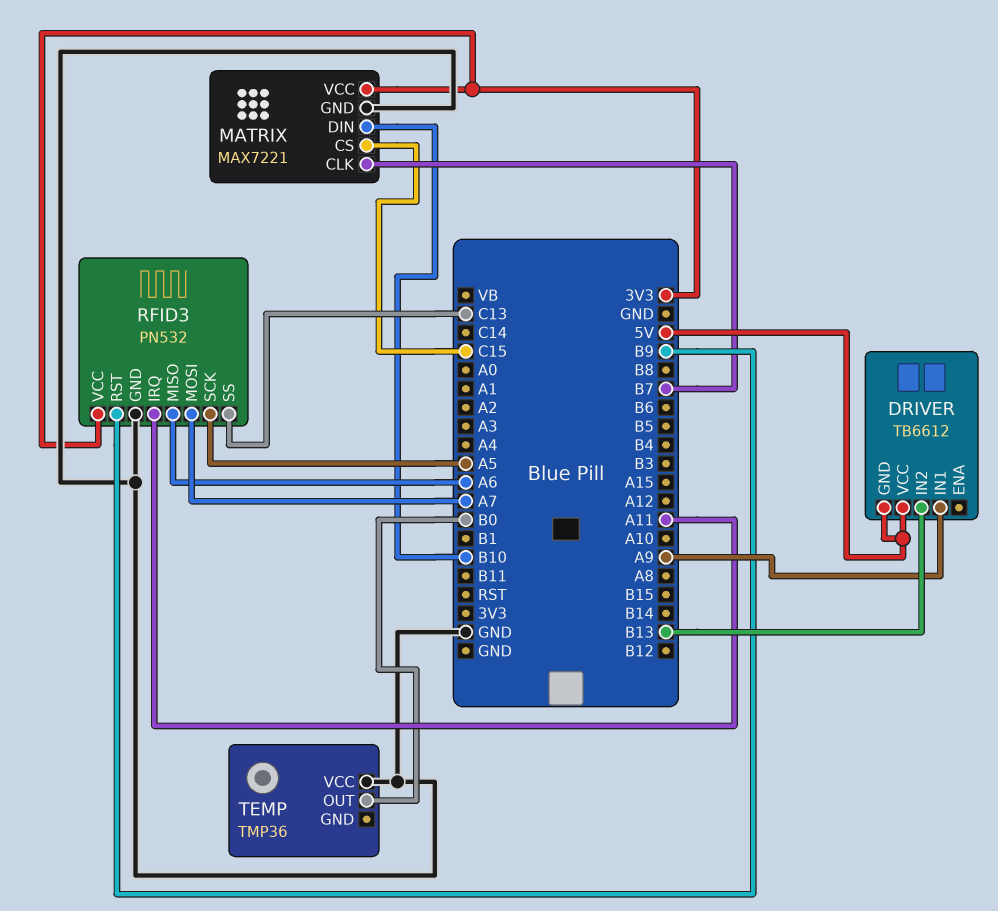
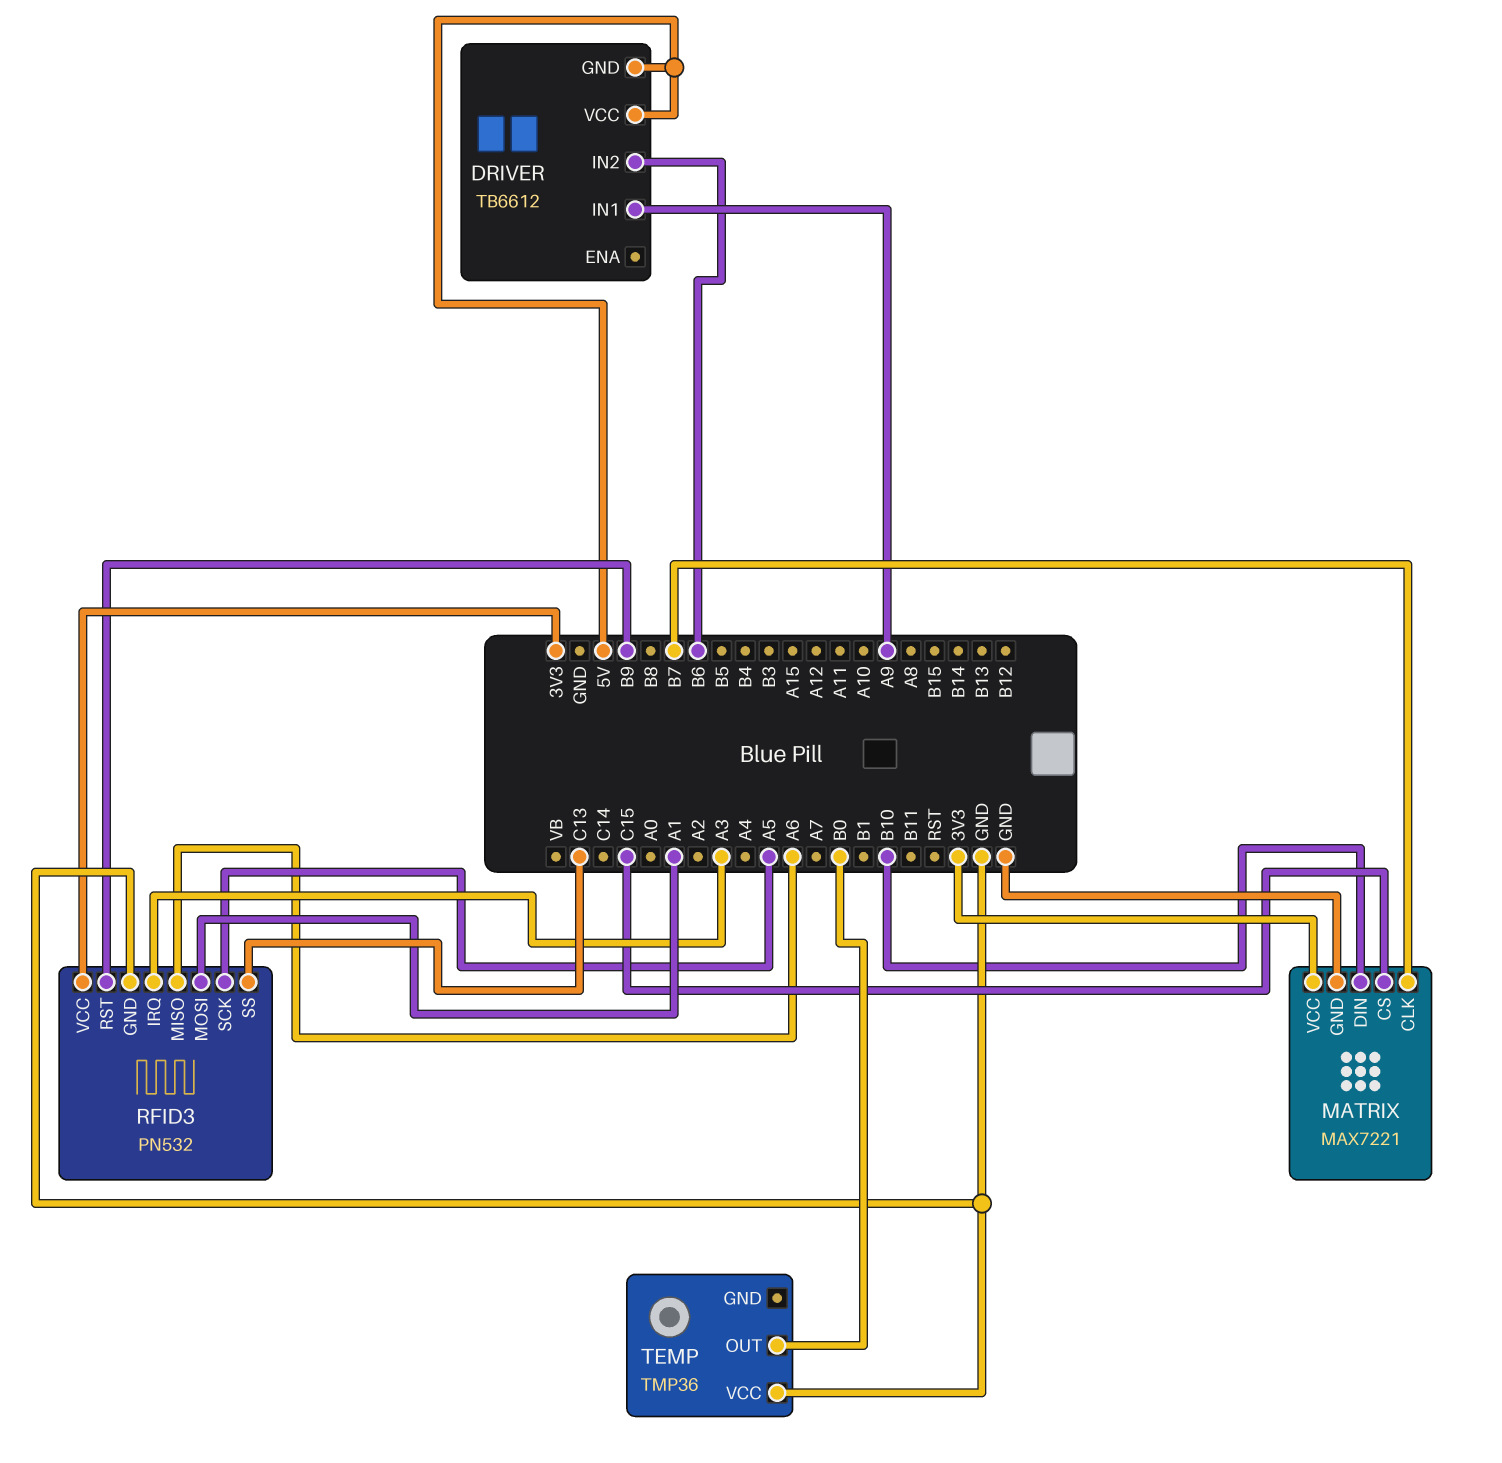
DRIVER pin IN2: B13 -> B6
RFID3 pin IRQ: A11 -> A3
RFID3 pin MOSI: A7 -> A1

